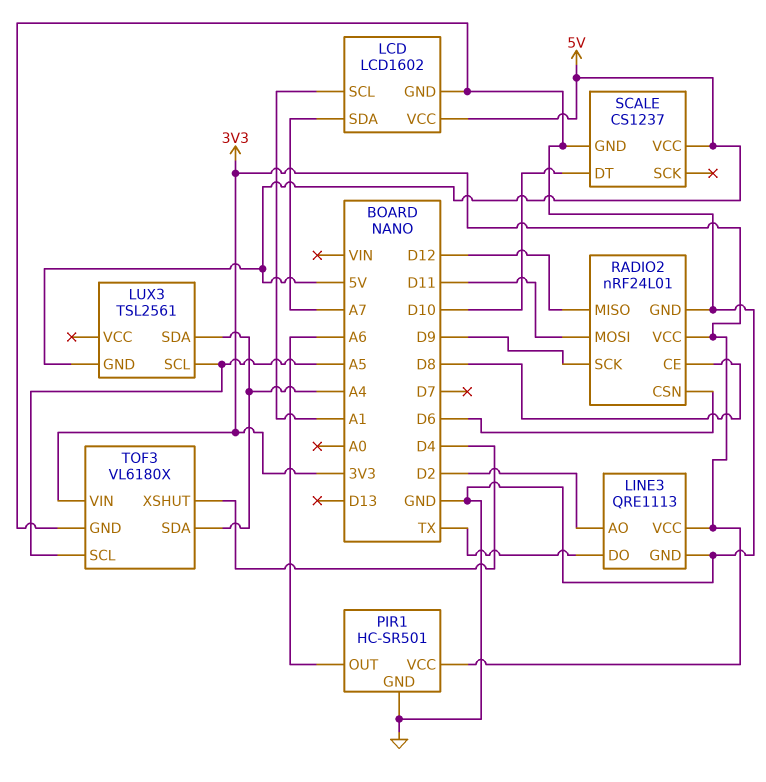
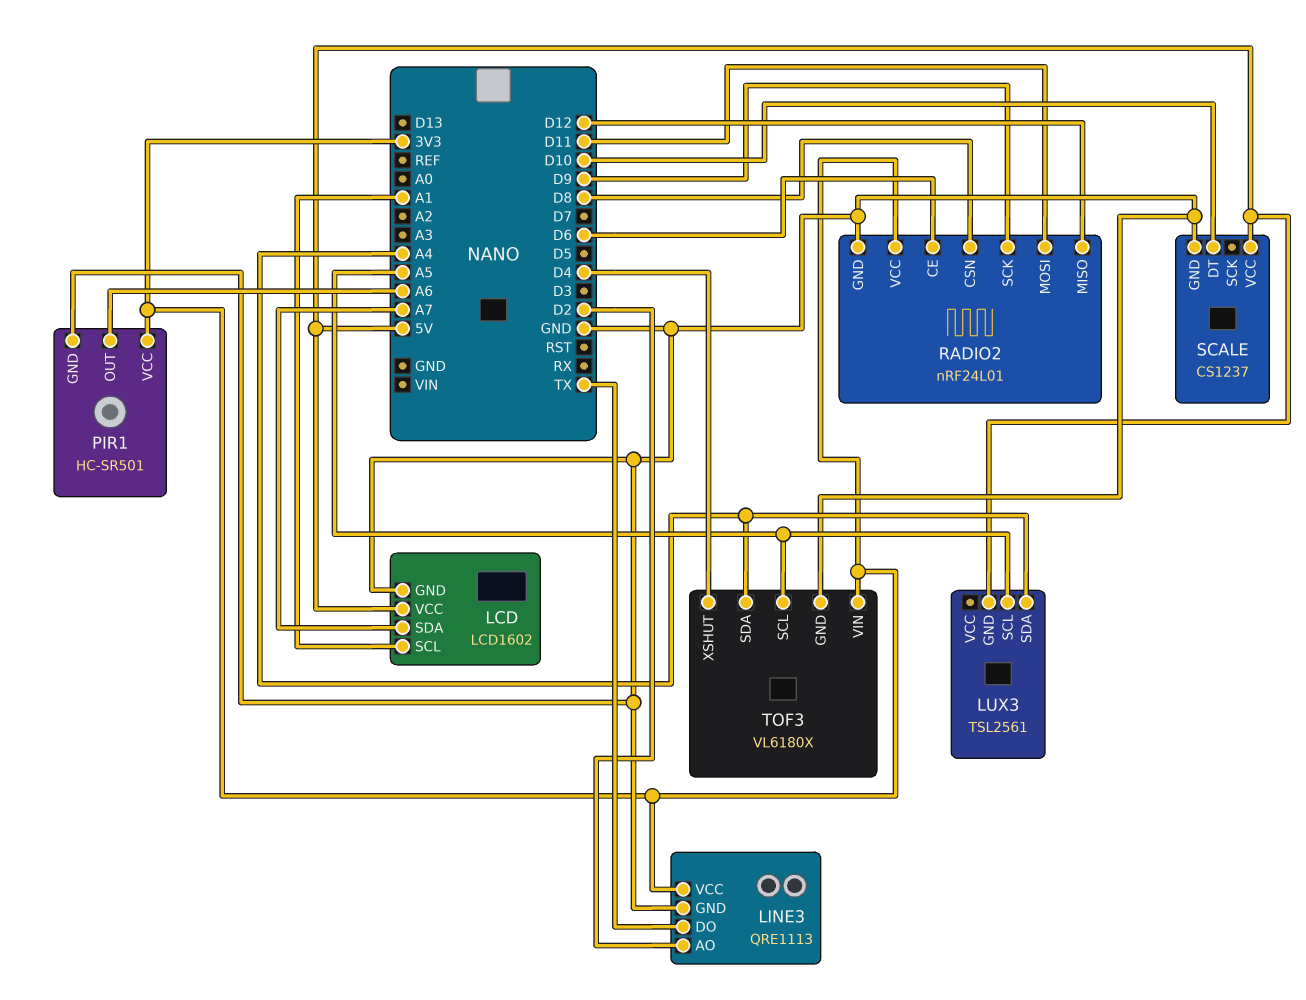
RADIO2 pin CE: D8 -> D6
RADIO2 pin CSN: D6 -> D8

